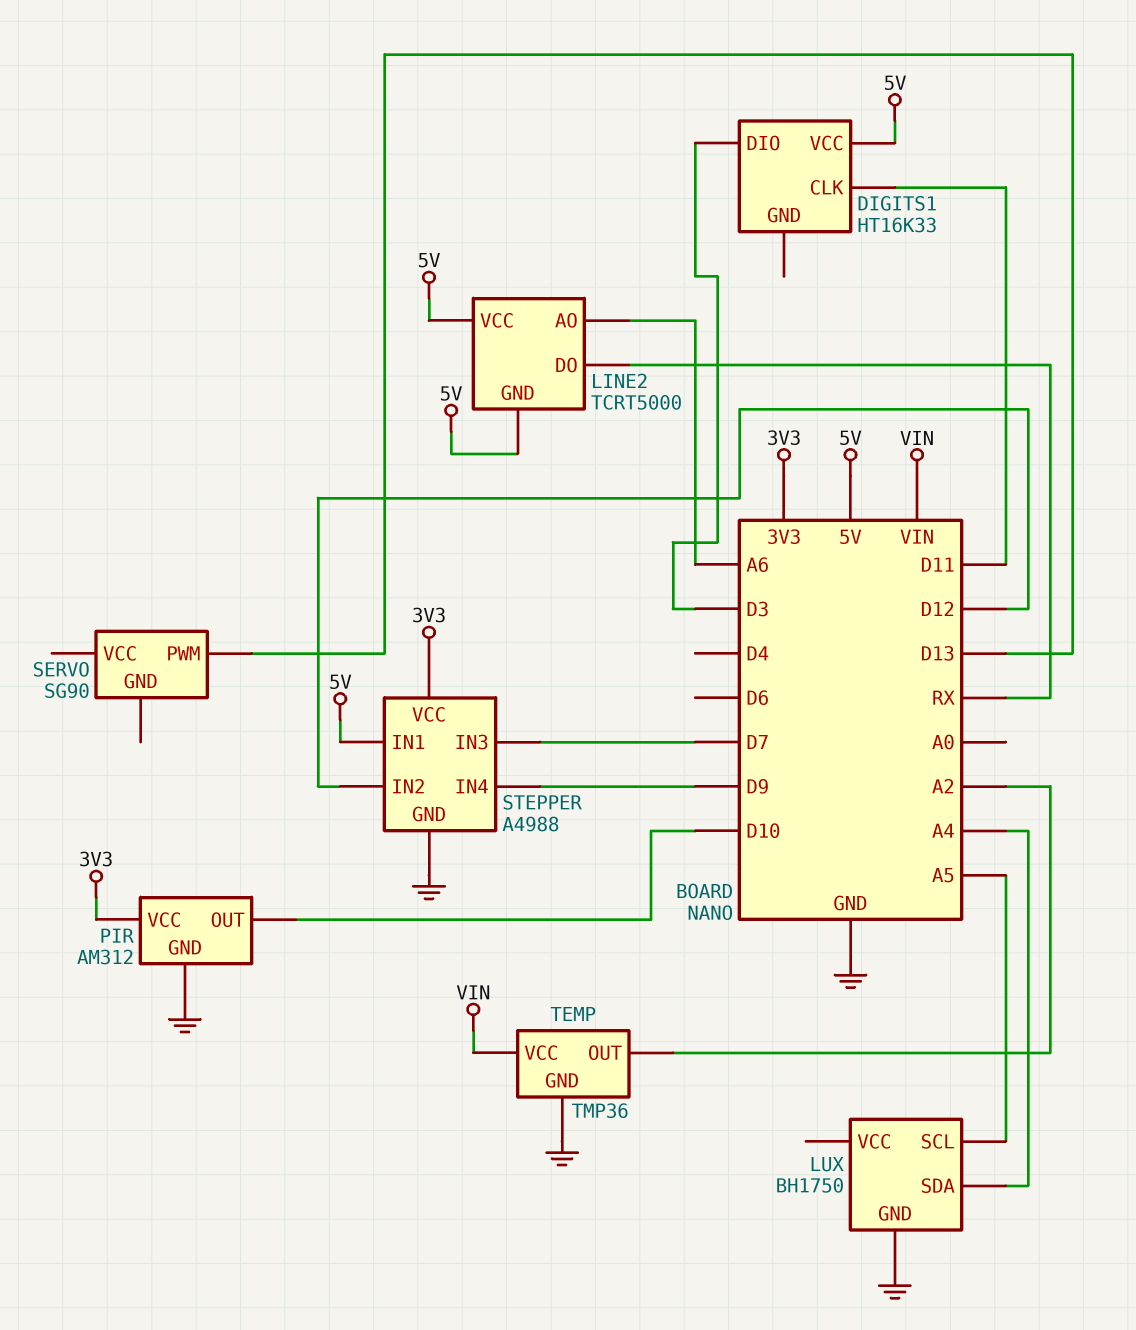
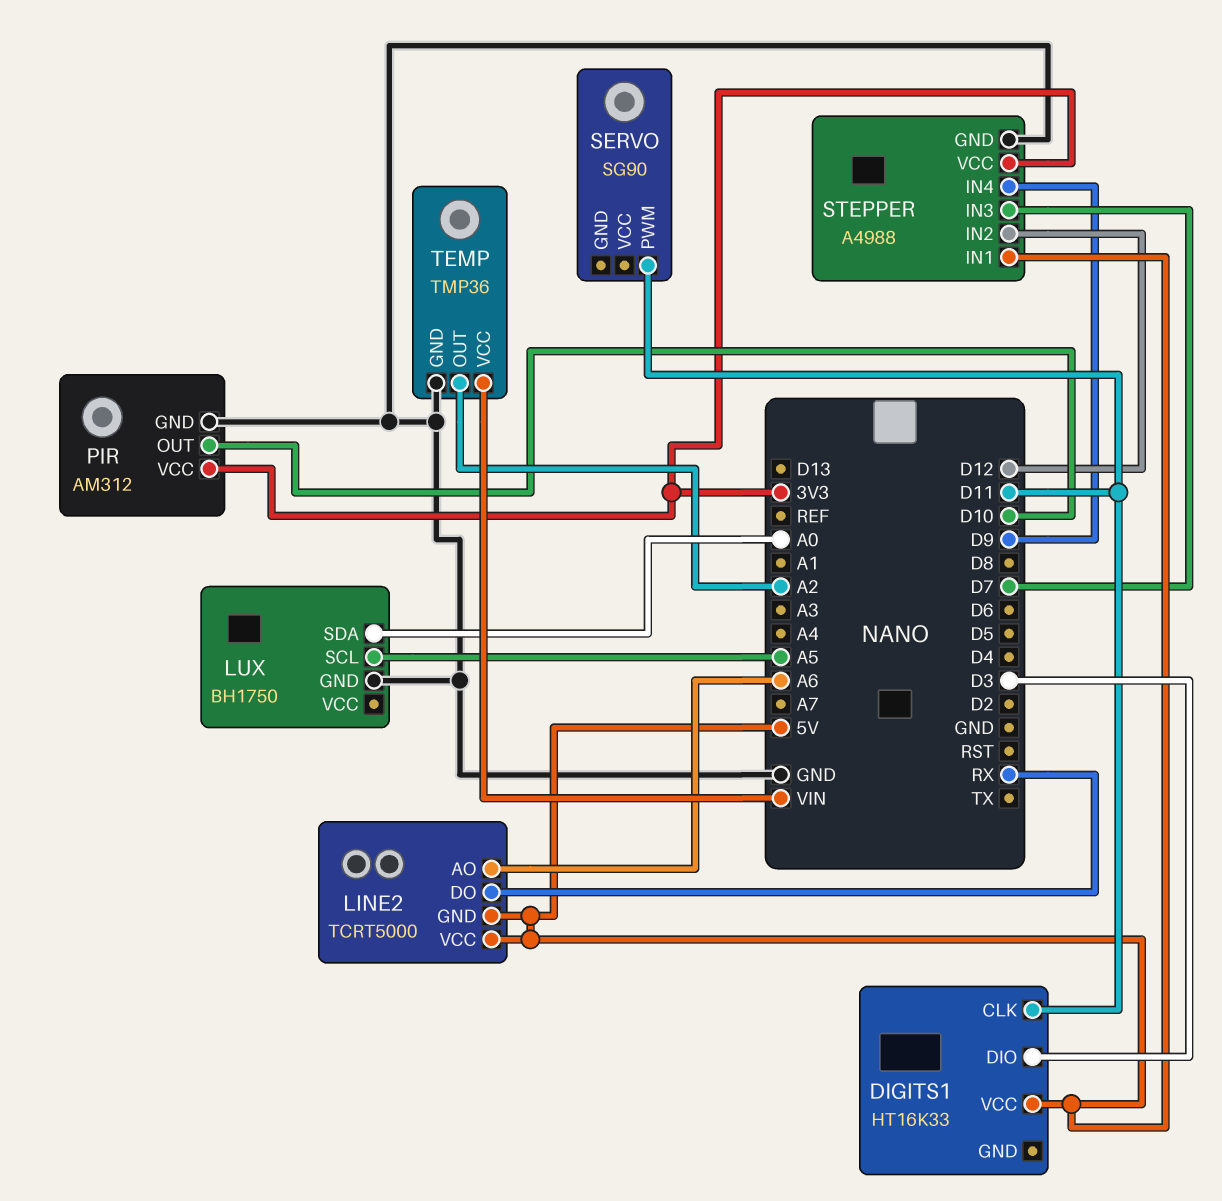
LUX pin SDA: A4 -> A0
SERVO pin PWM: D13 -> D11

